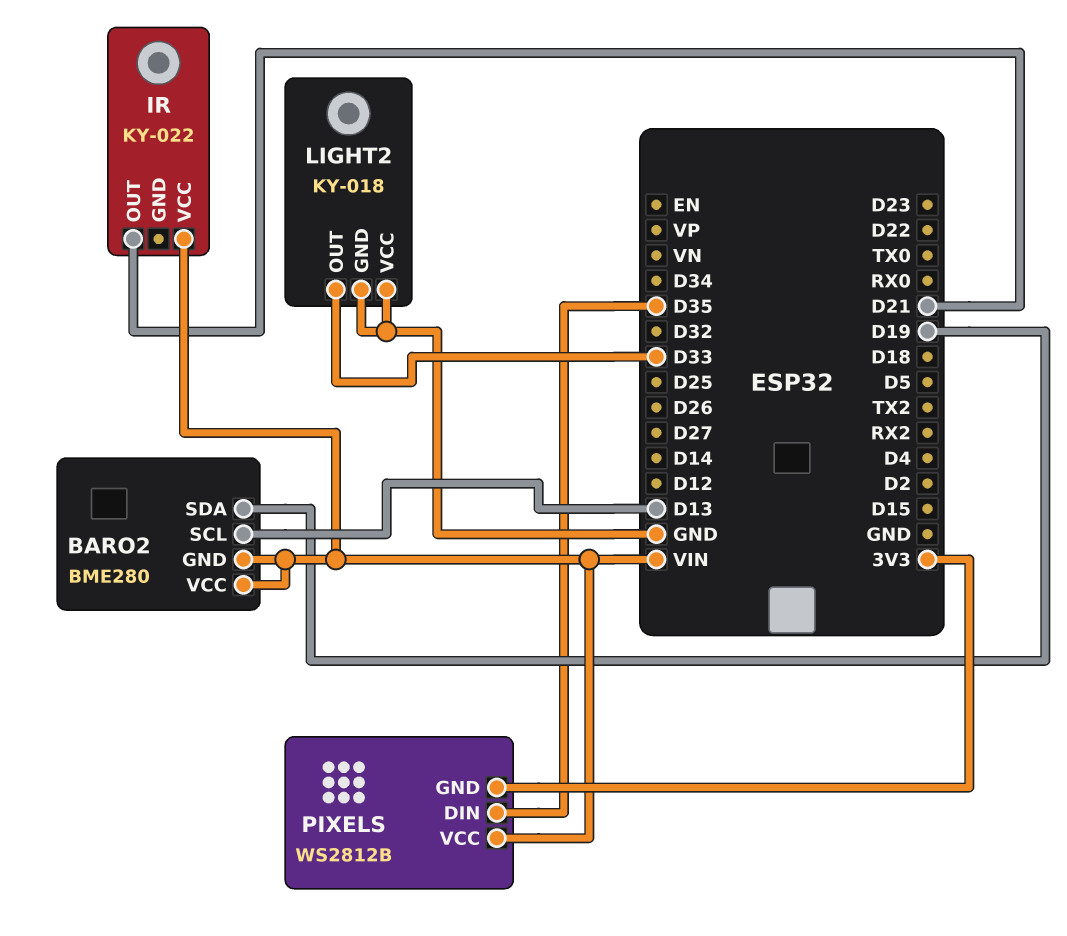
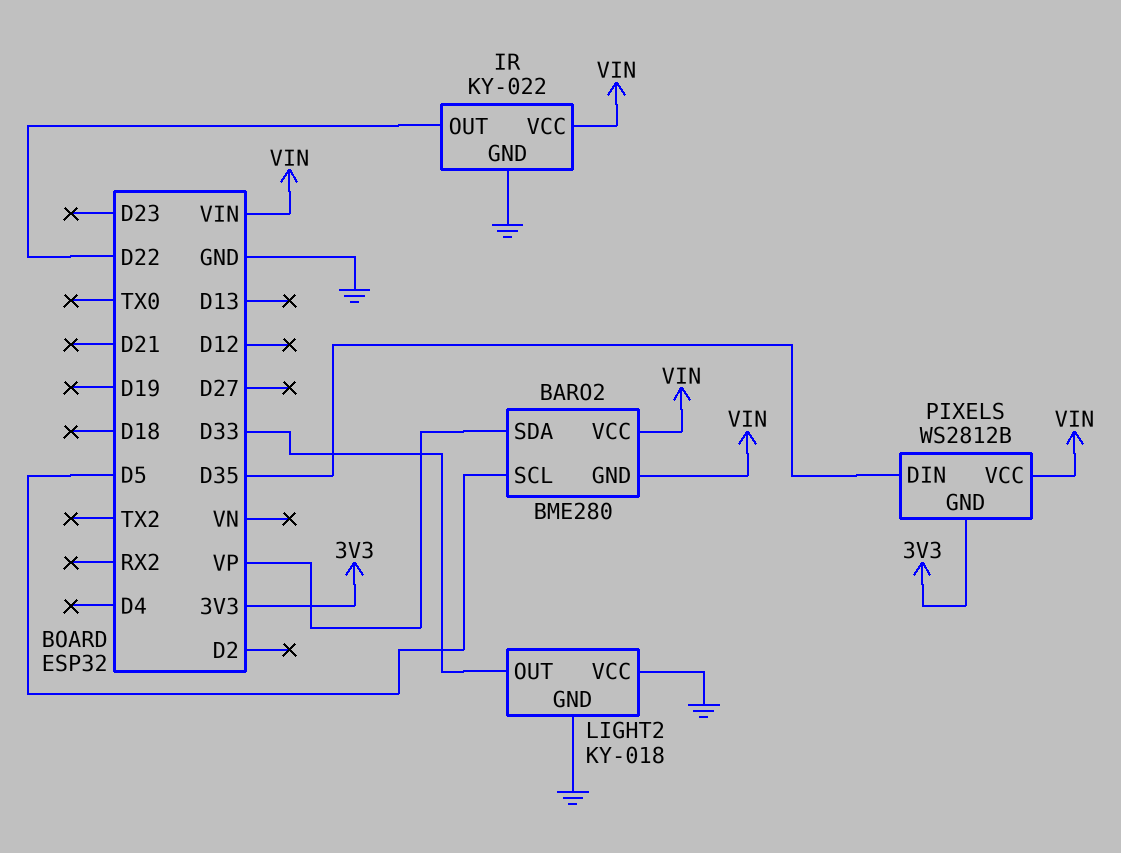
BARO2 pin SCL: D13 -> D5
BARO2 pin SDA: D19 -> VP
IR pin GND: none -> GND
IR pin OUT: D21 -> D22

